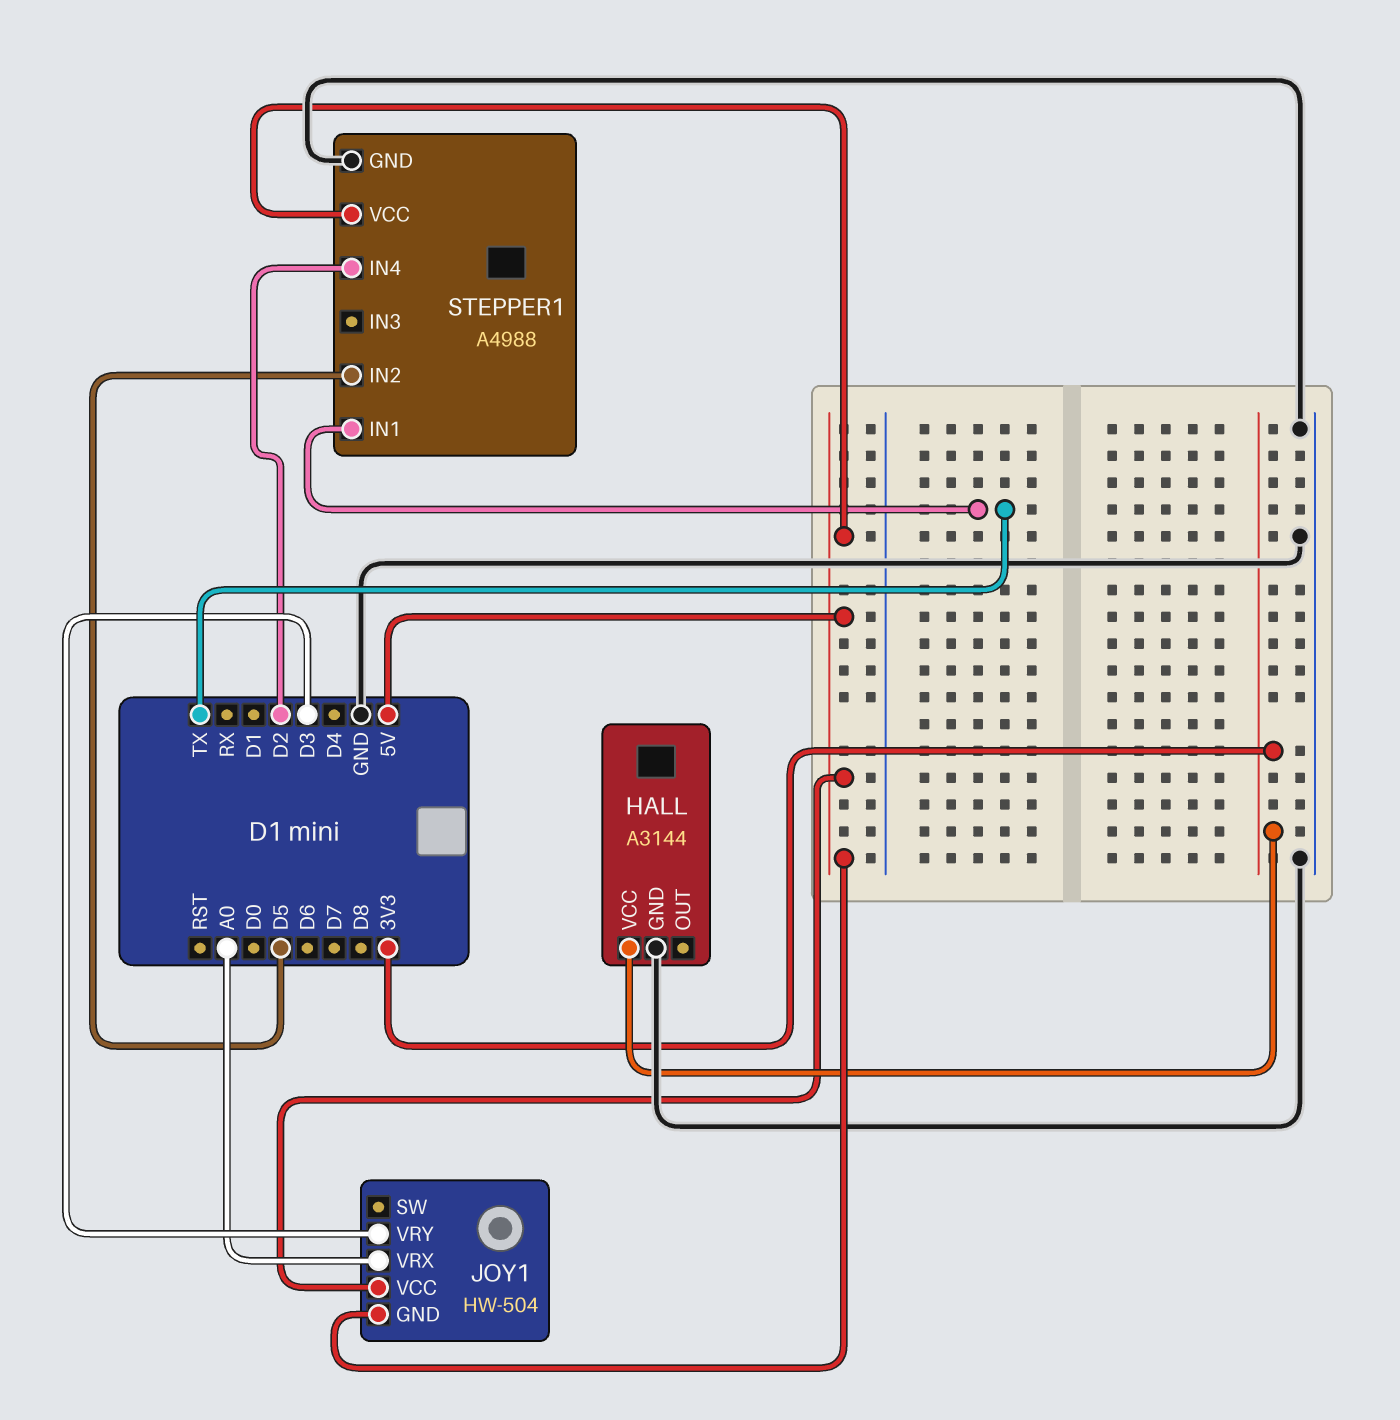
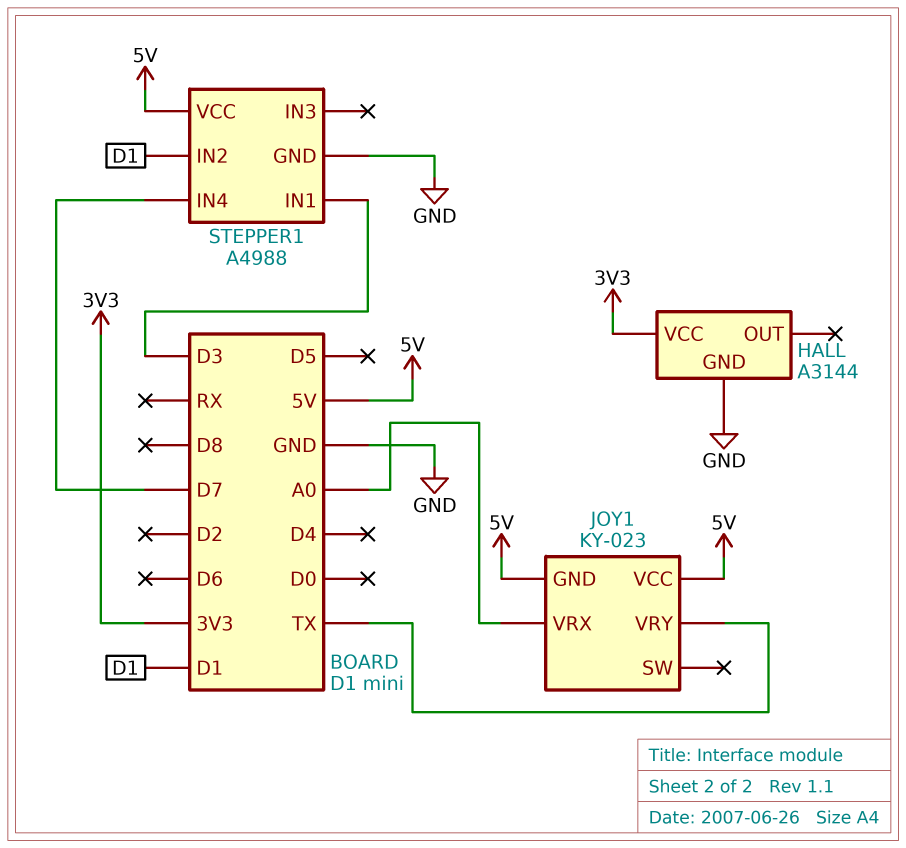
JOY1: HW-504 -> KY-023
JOY1 pin VRY: D3 -> TX
STEPPER1 pin IN1: TX -> D3
STEPPER1 pin IN2: D5 -> D1
STEPPER1 pin IN4: D2 -> D7

